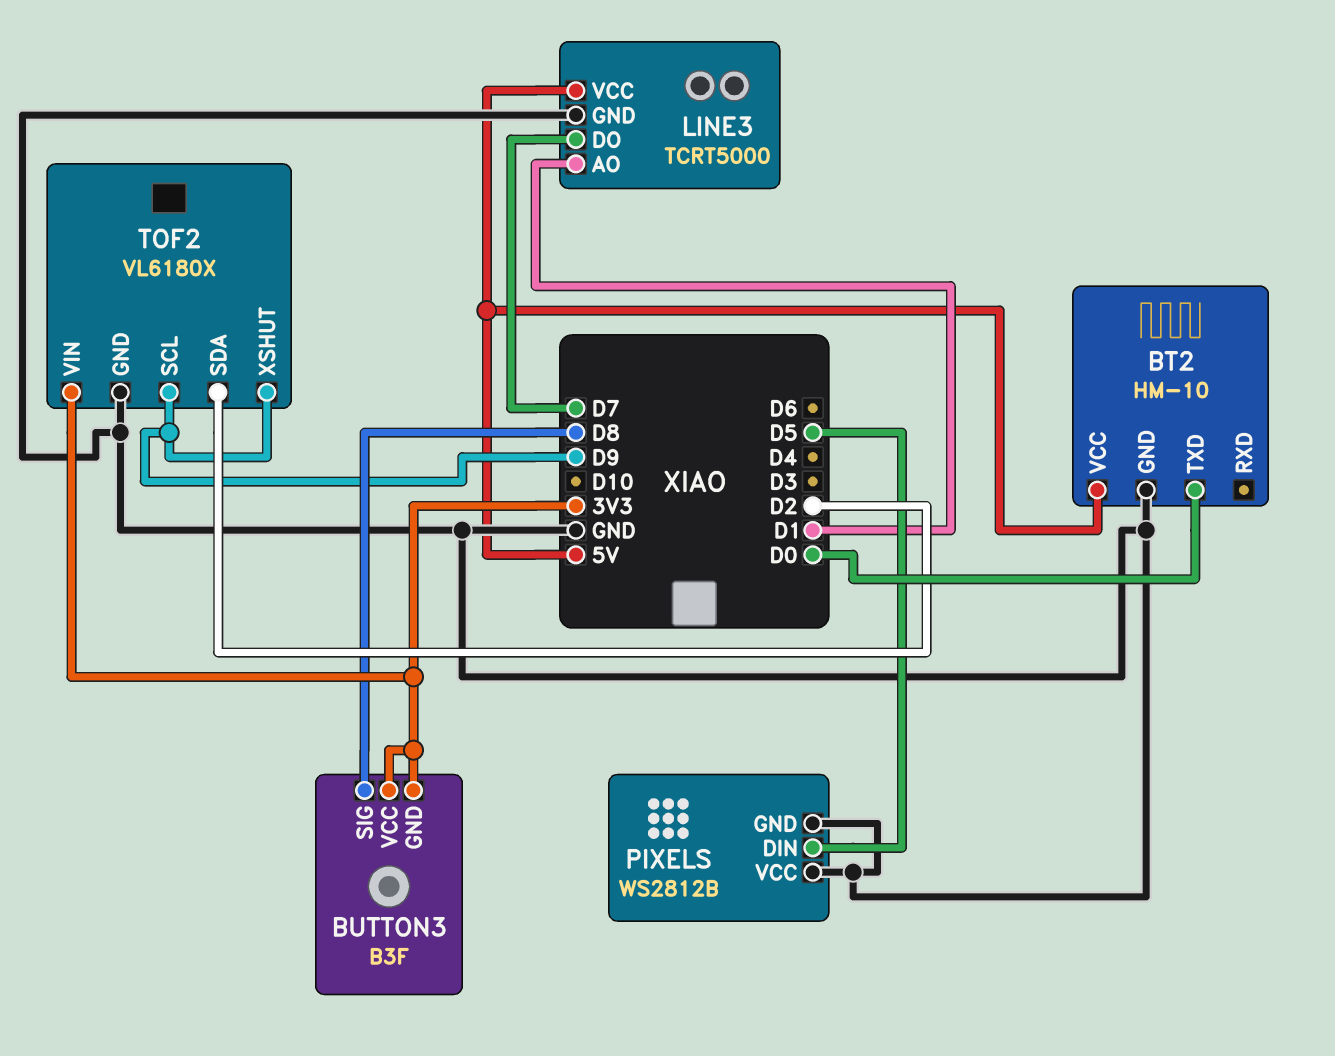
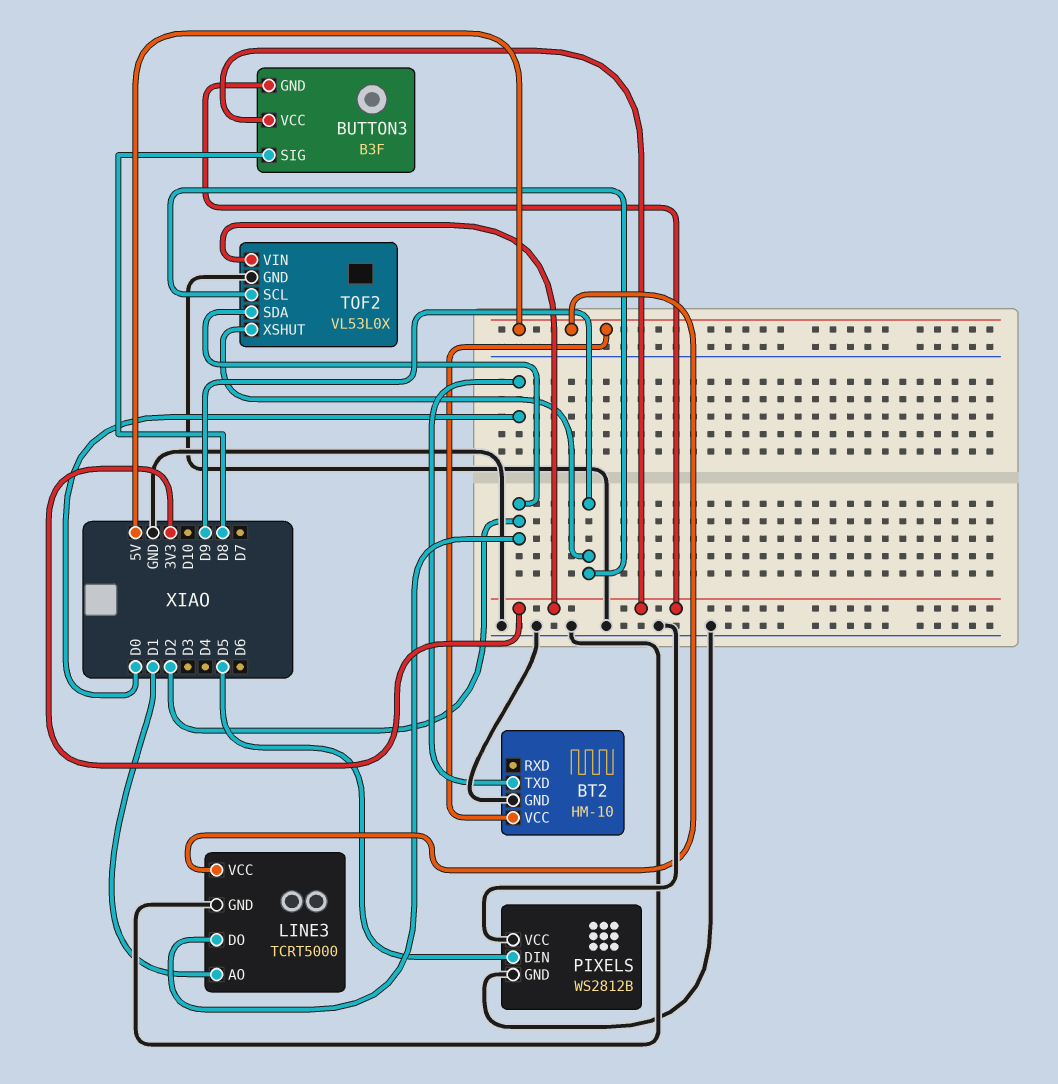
LINE3 pin DO: D7 -> D2
TOF2: VL6180X -> VL53L0X

